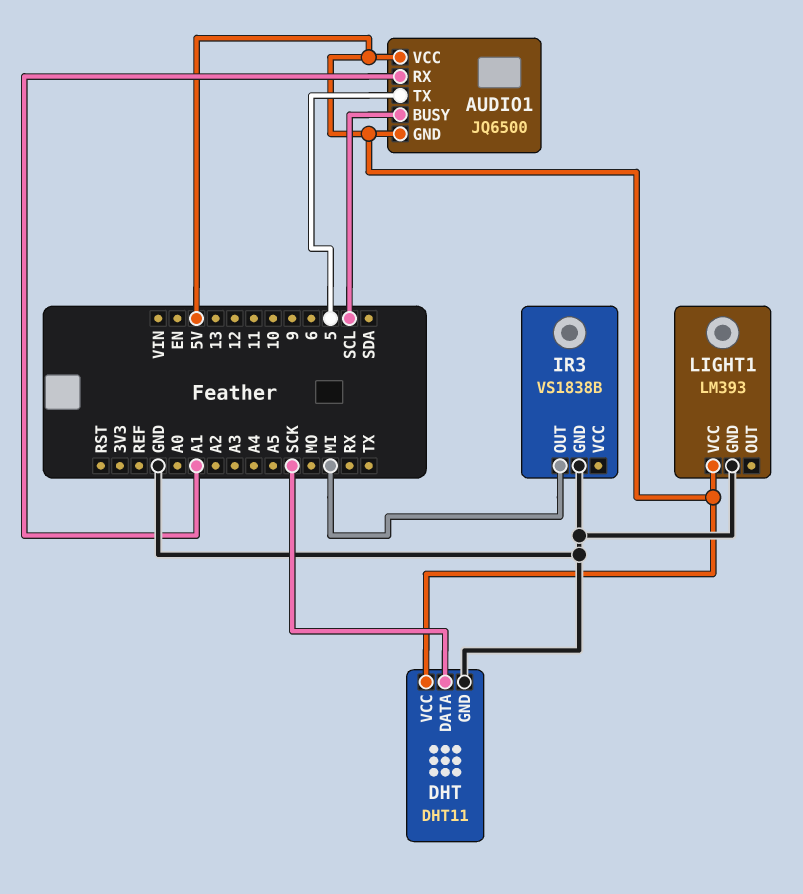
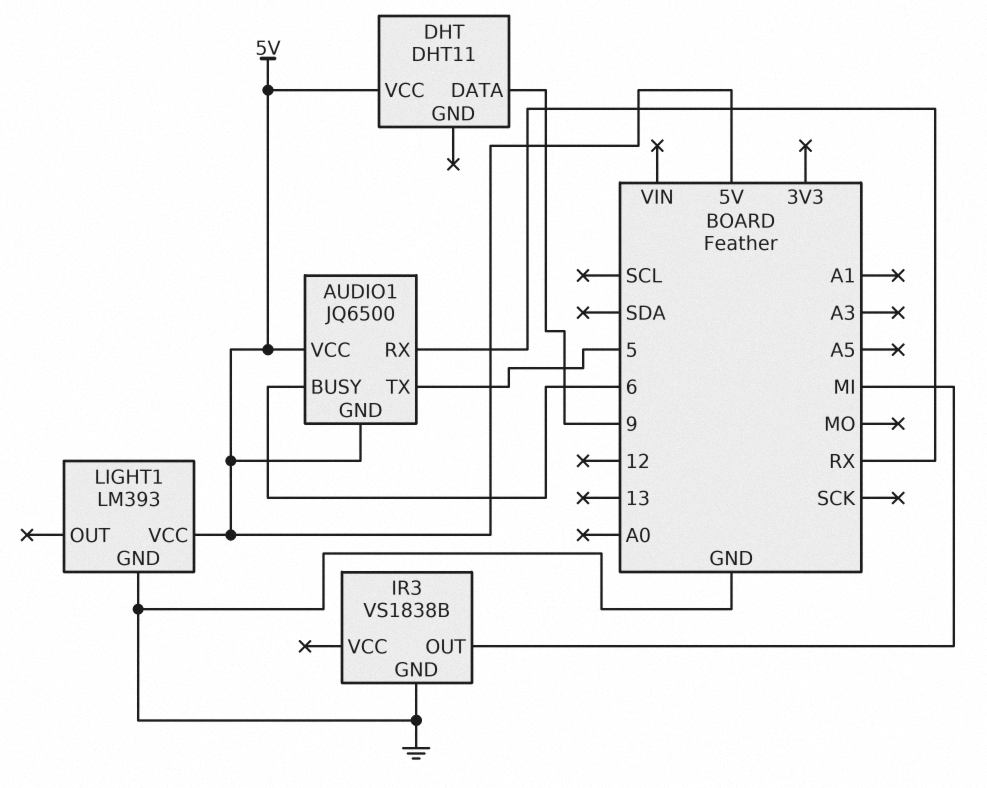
AUDIO1 pin BUSY: SCL -> 6
AUDIO1 pin RX: A1 -> RX
DHT pin DATA: SCK -> 9
DHT pin GND: GND -> none

